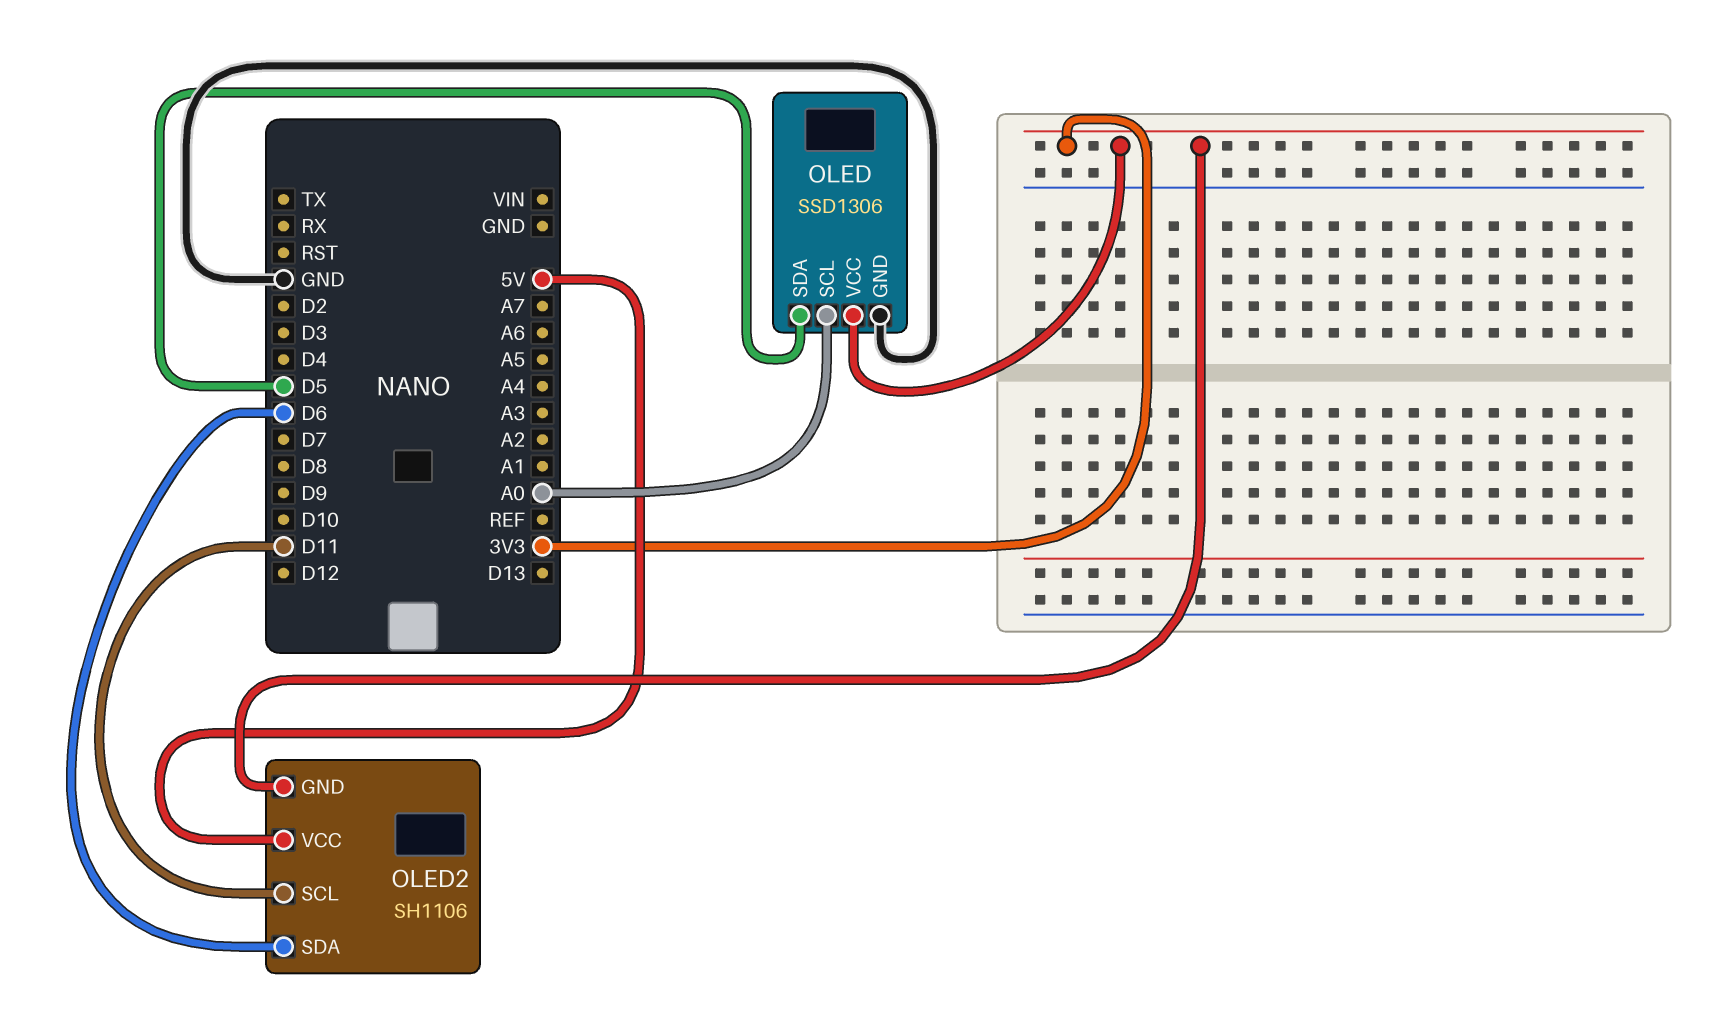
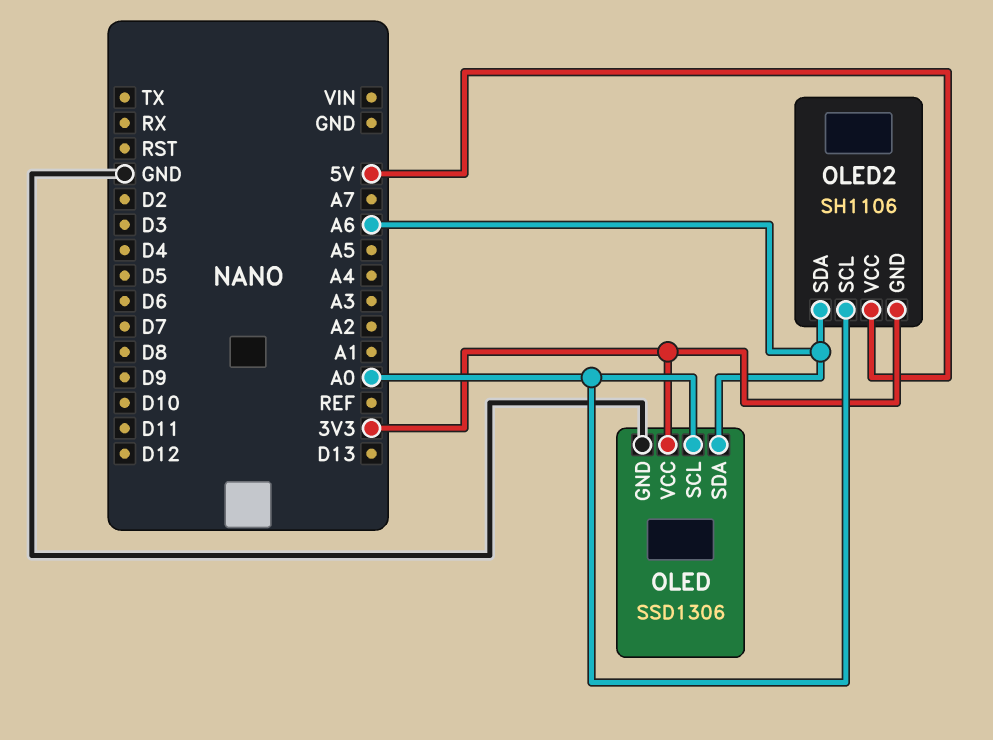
OLED pin SDA: D5 -> A6
OLED2 pin SCL: D11 -> A0
OLED2 pin SDA: D6 -> A6

